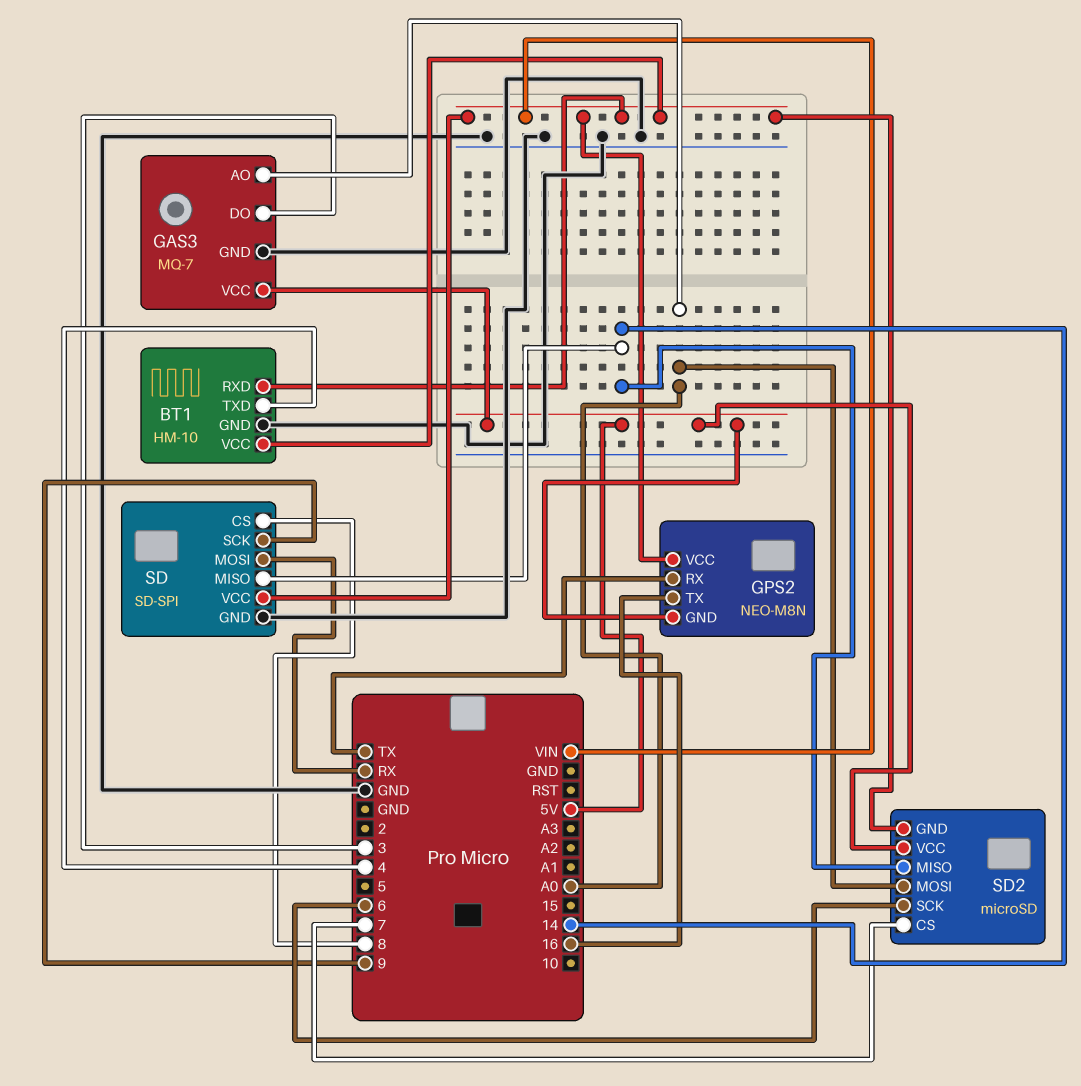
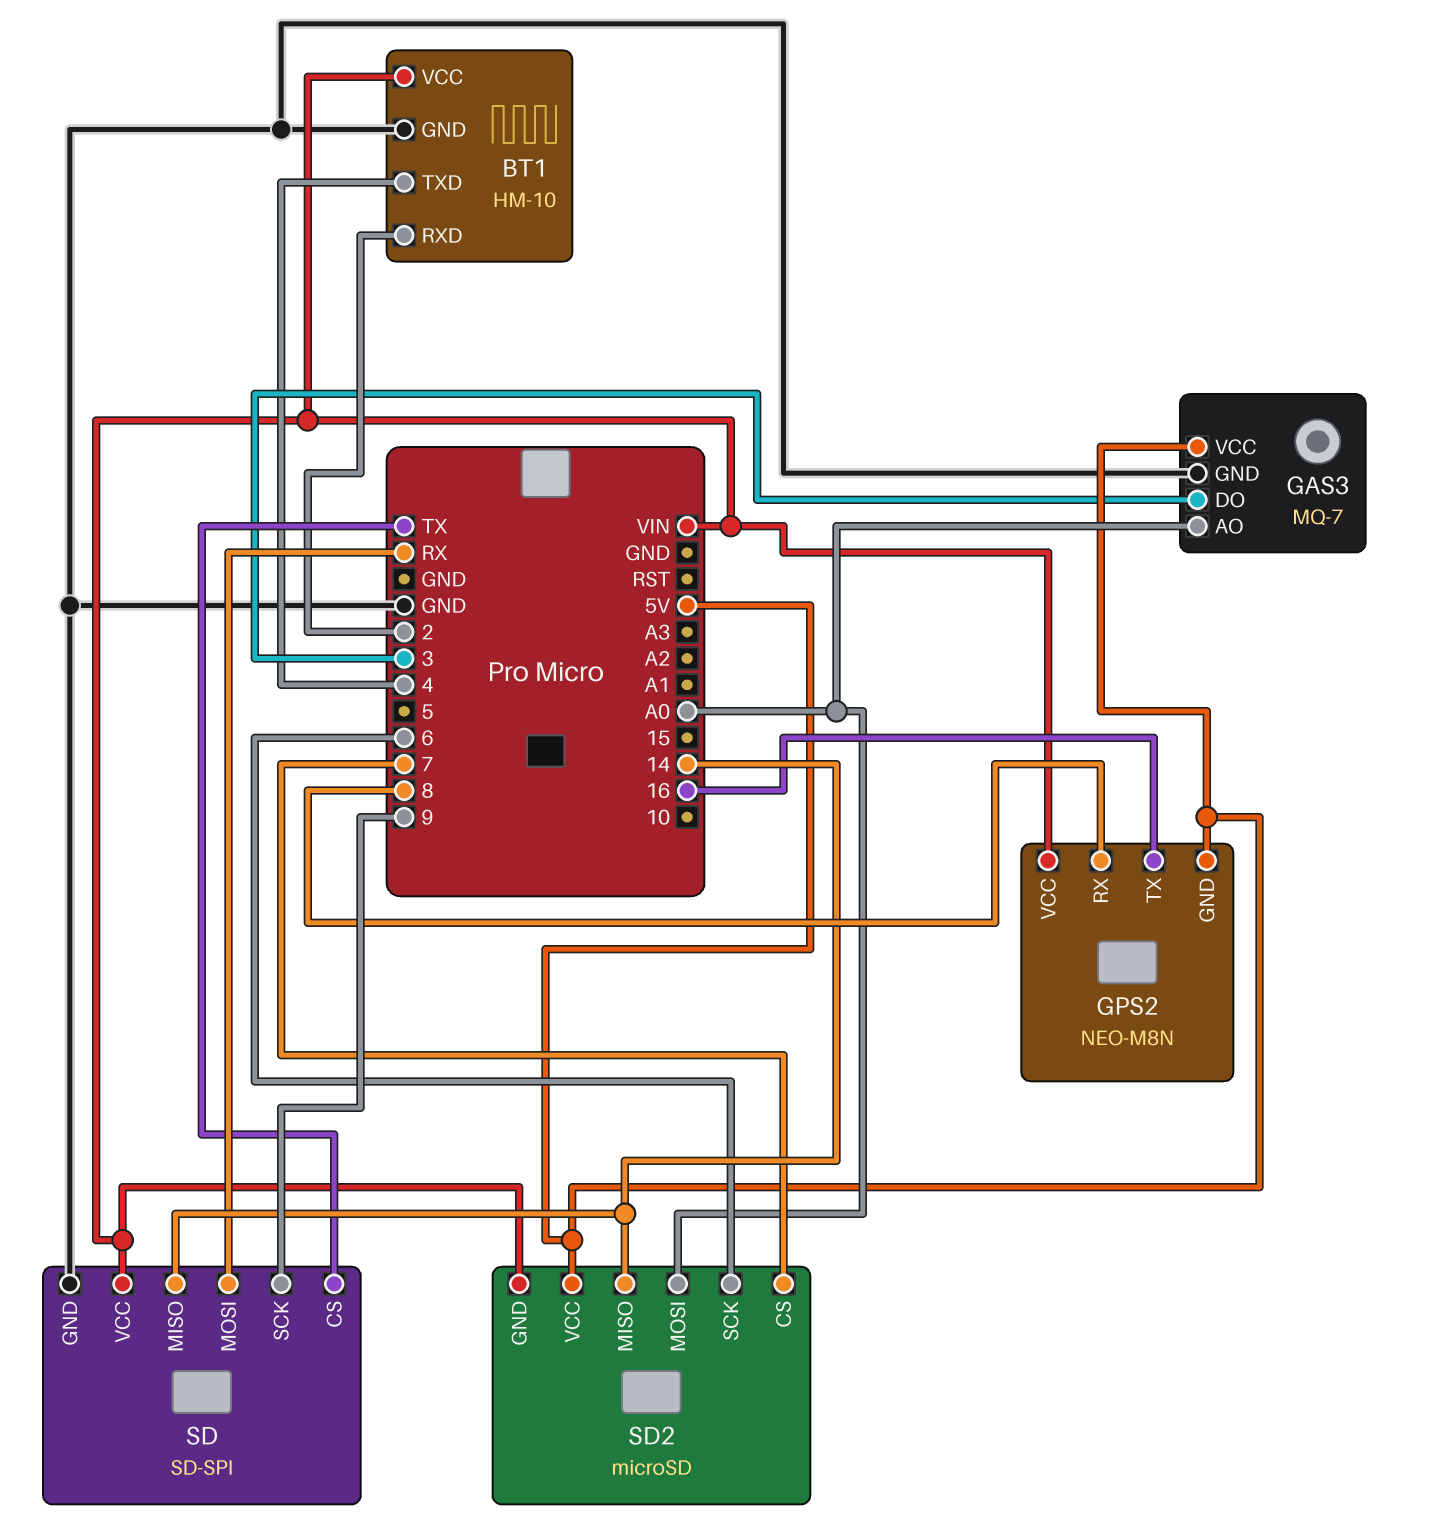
BT1 pin RXD: VIN -> 2
GPS2 pin RX: TX -> 8
SD pin CS: 8 -> TX

